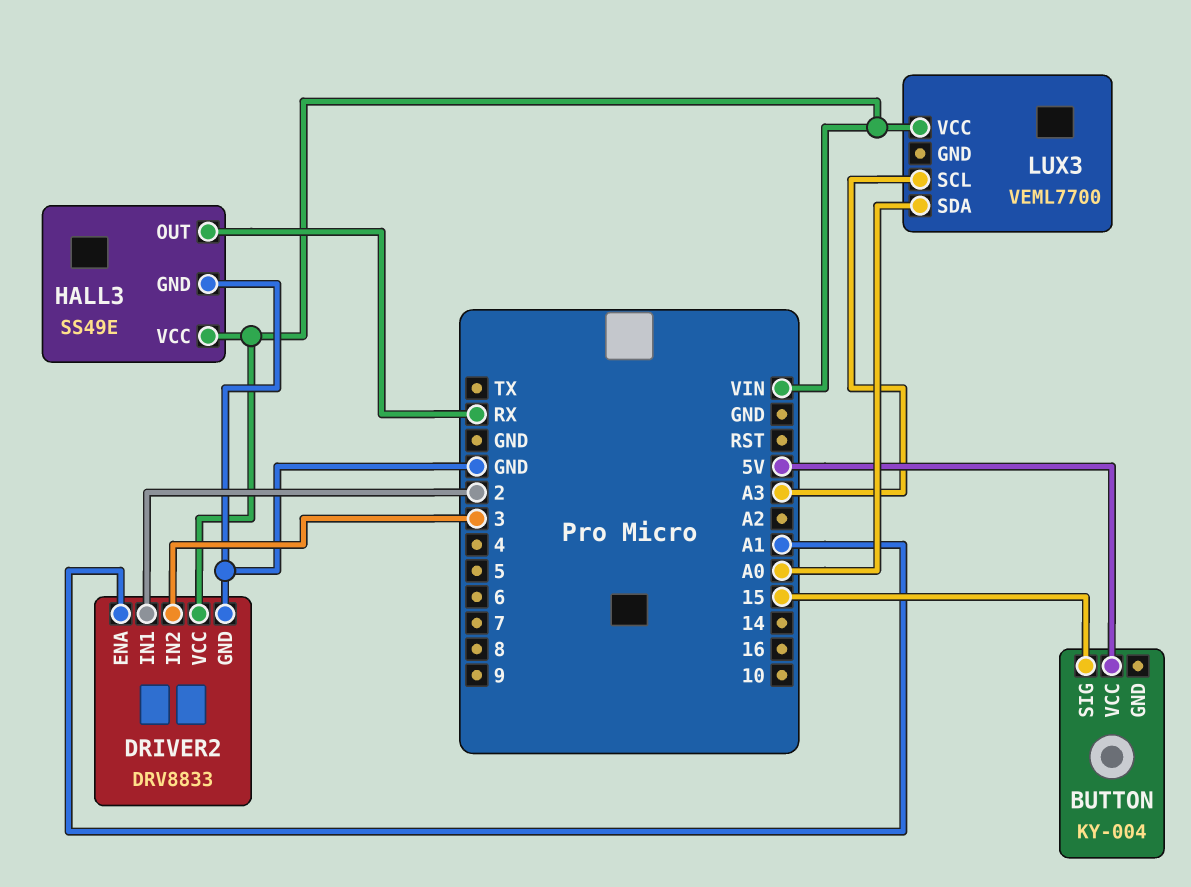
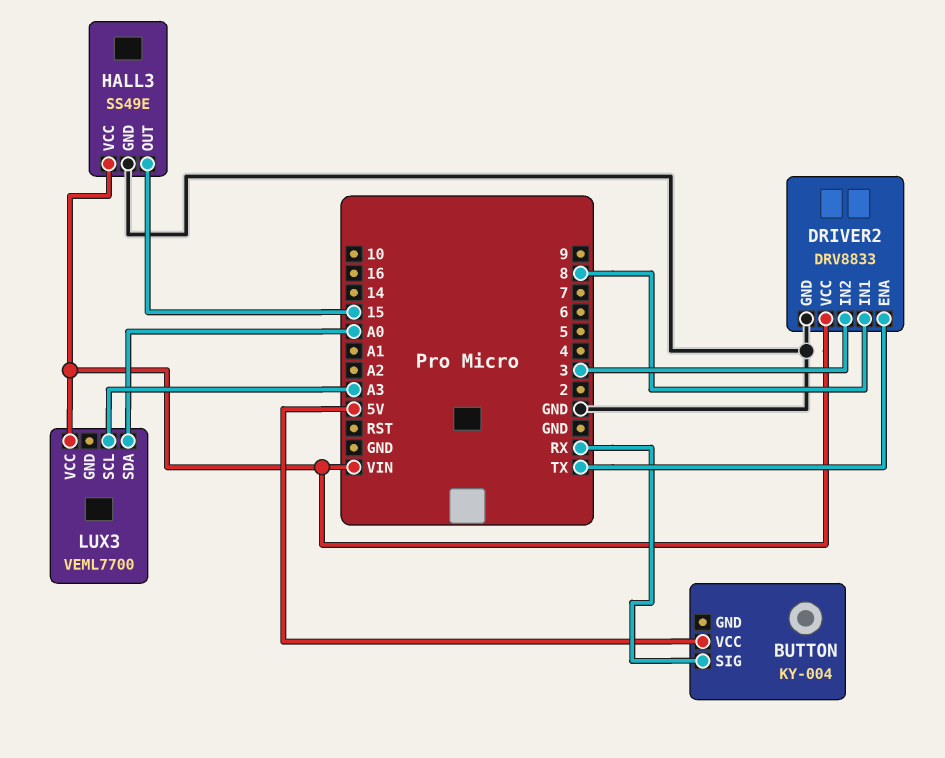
BUTTON pin SIG: 15 -> RX
DRIVER2 pin ENA: A1 -> TX
DRIVER2 pin IN1: 2 -> 8
HALL3 pin OUT: RX -> 15

